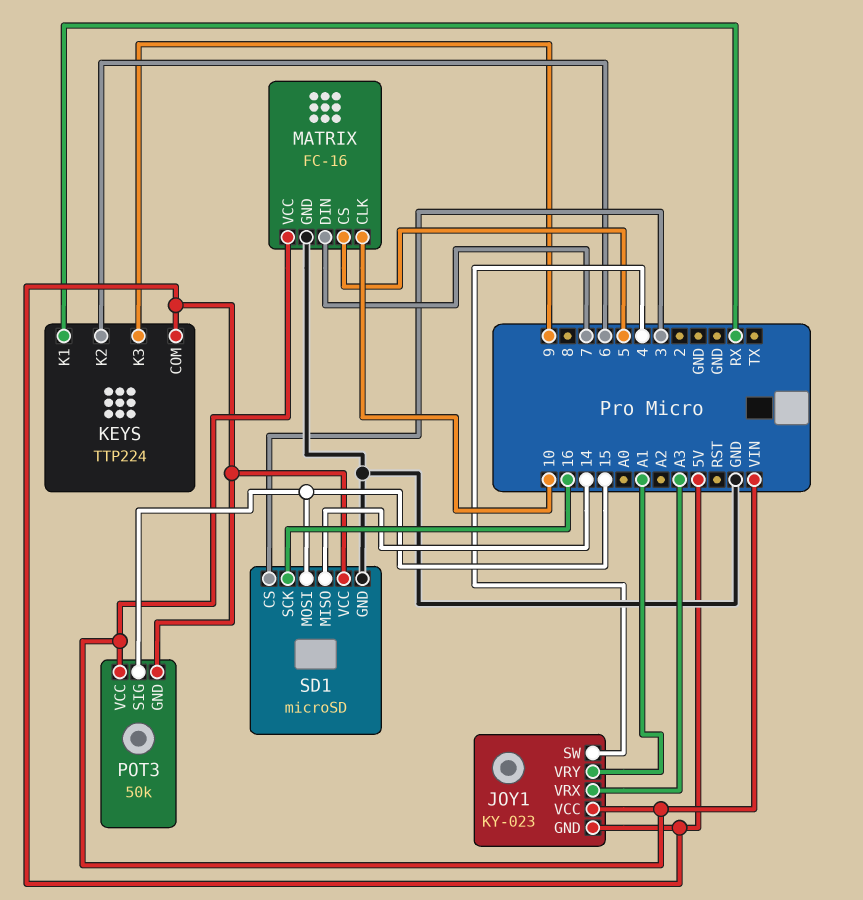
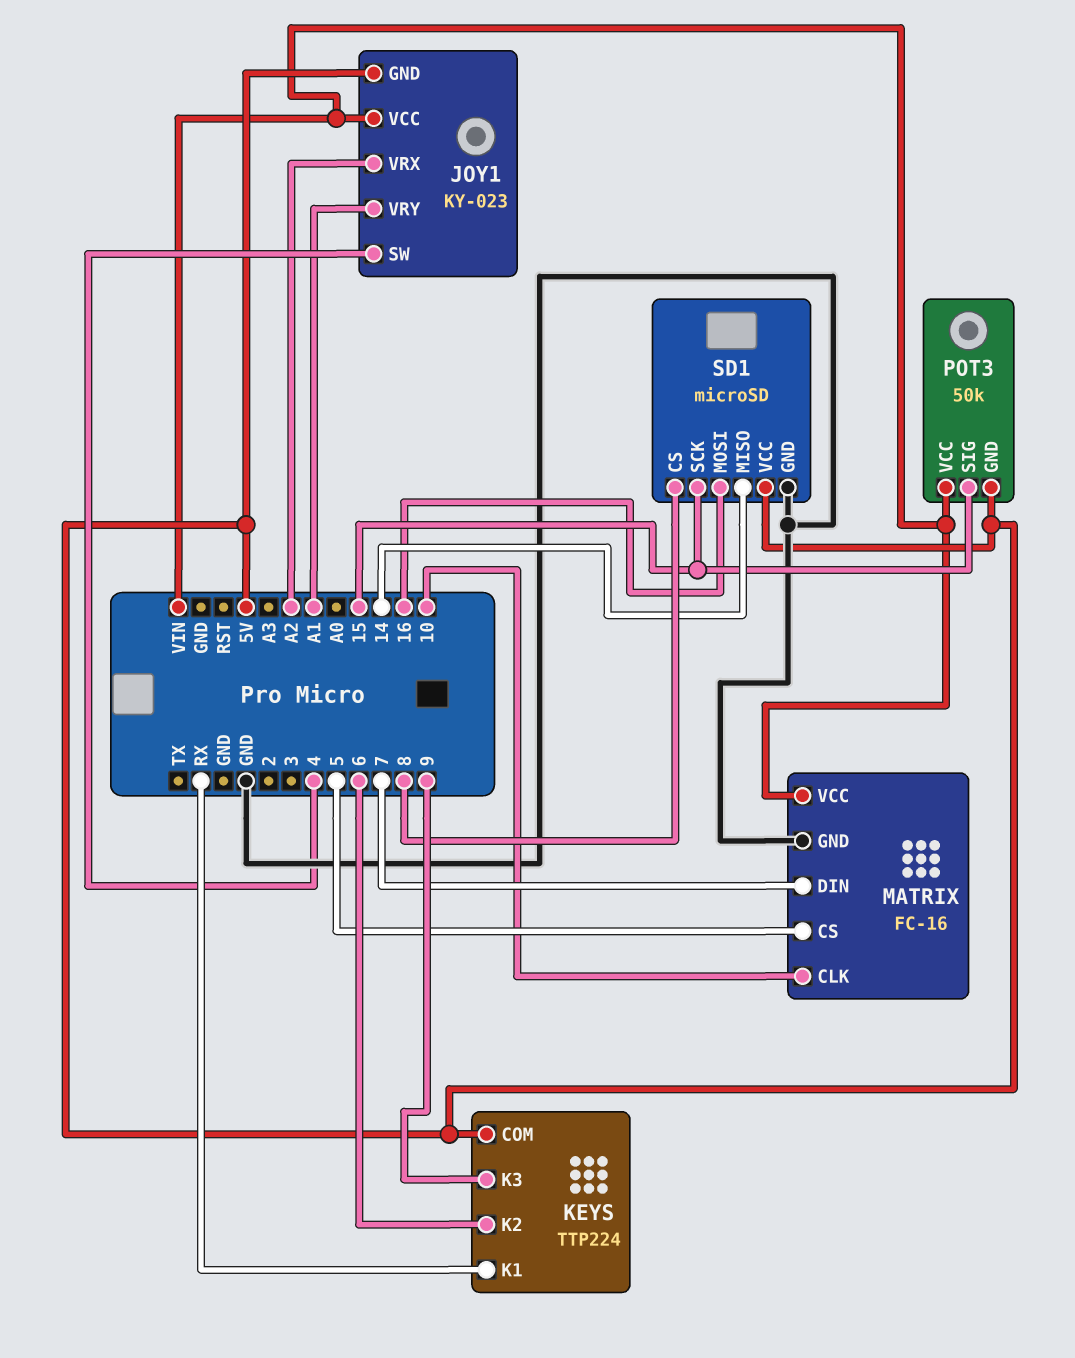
JOY1 pin VRX: A3 -> A2
SD1 pin CS: 3 -> 8
SD1 pin MOSI: 15 -> 16
SD1 pin SCK: 16 -> 15

